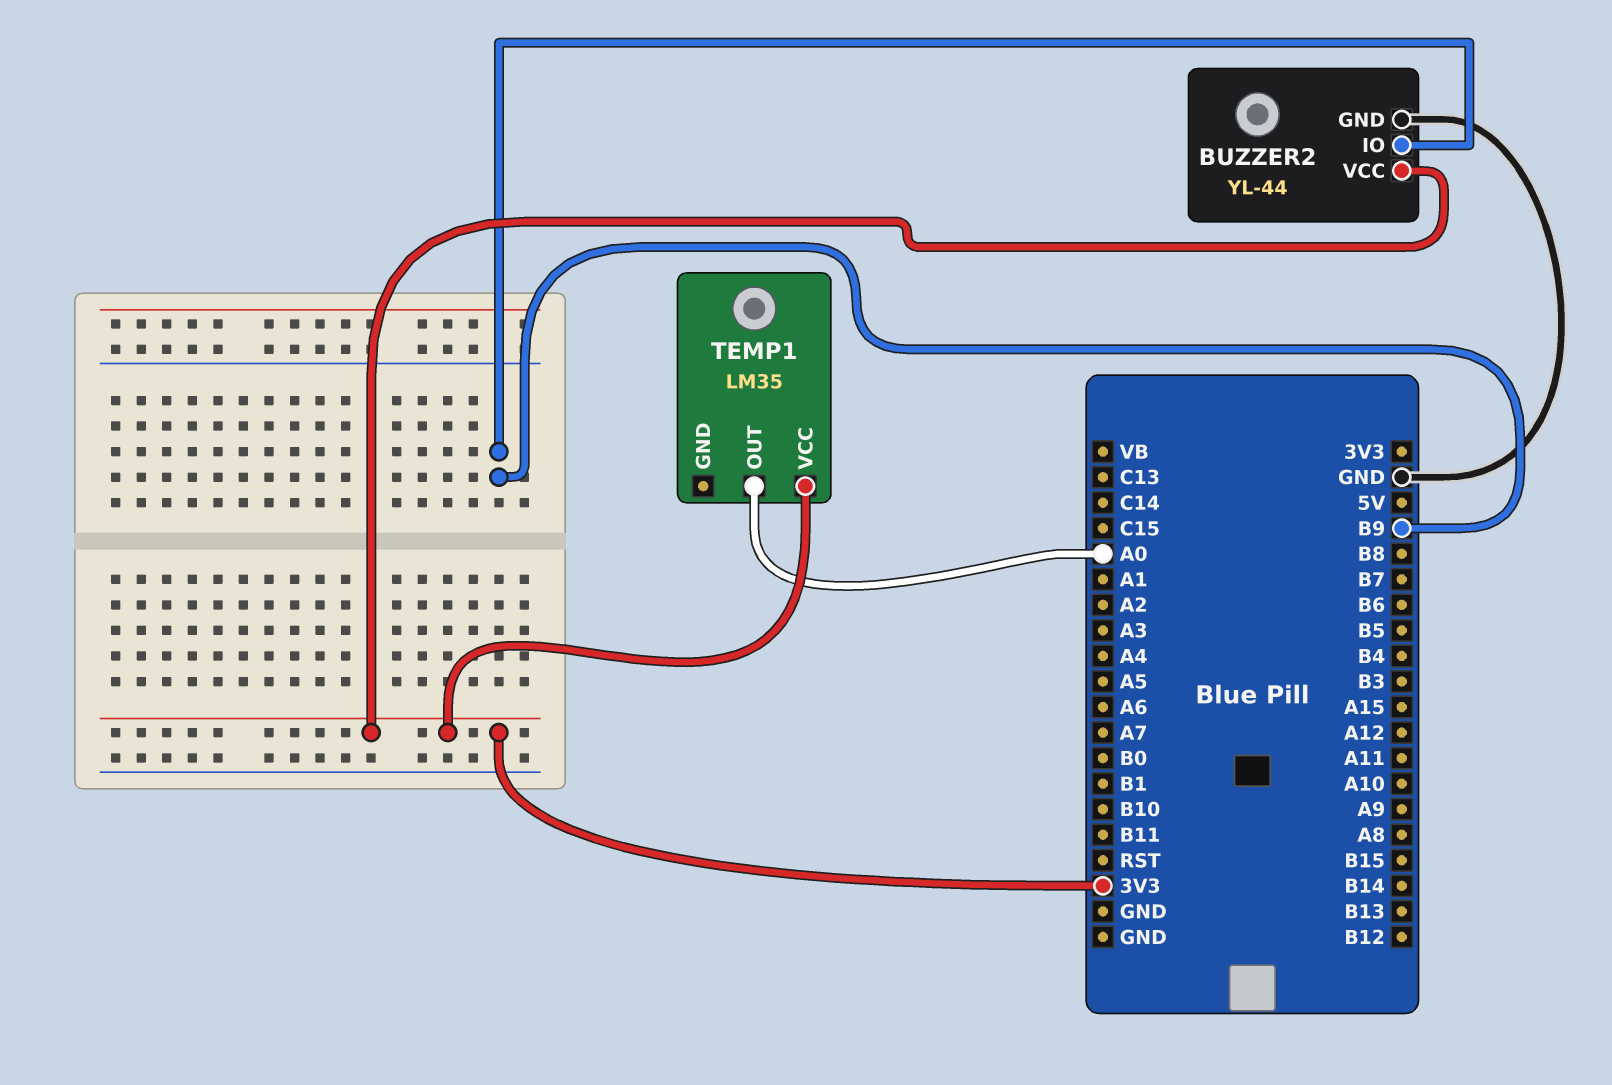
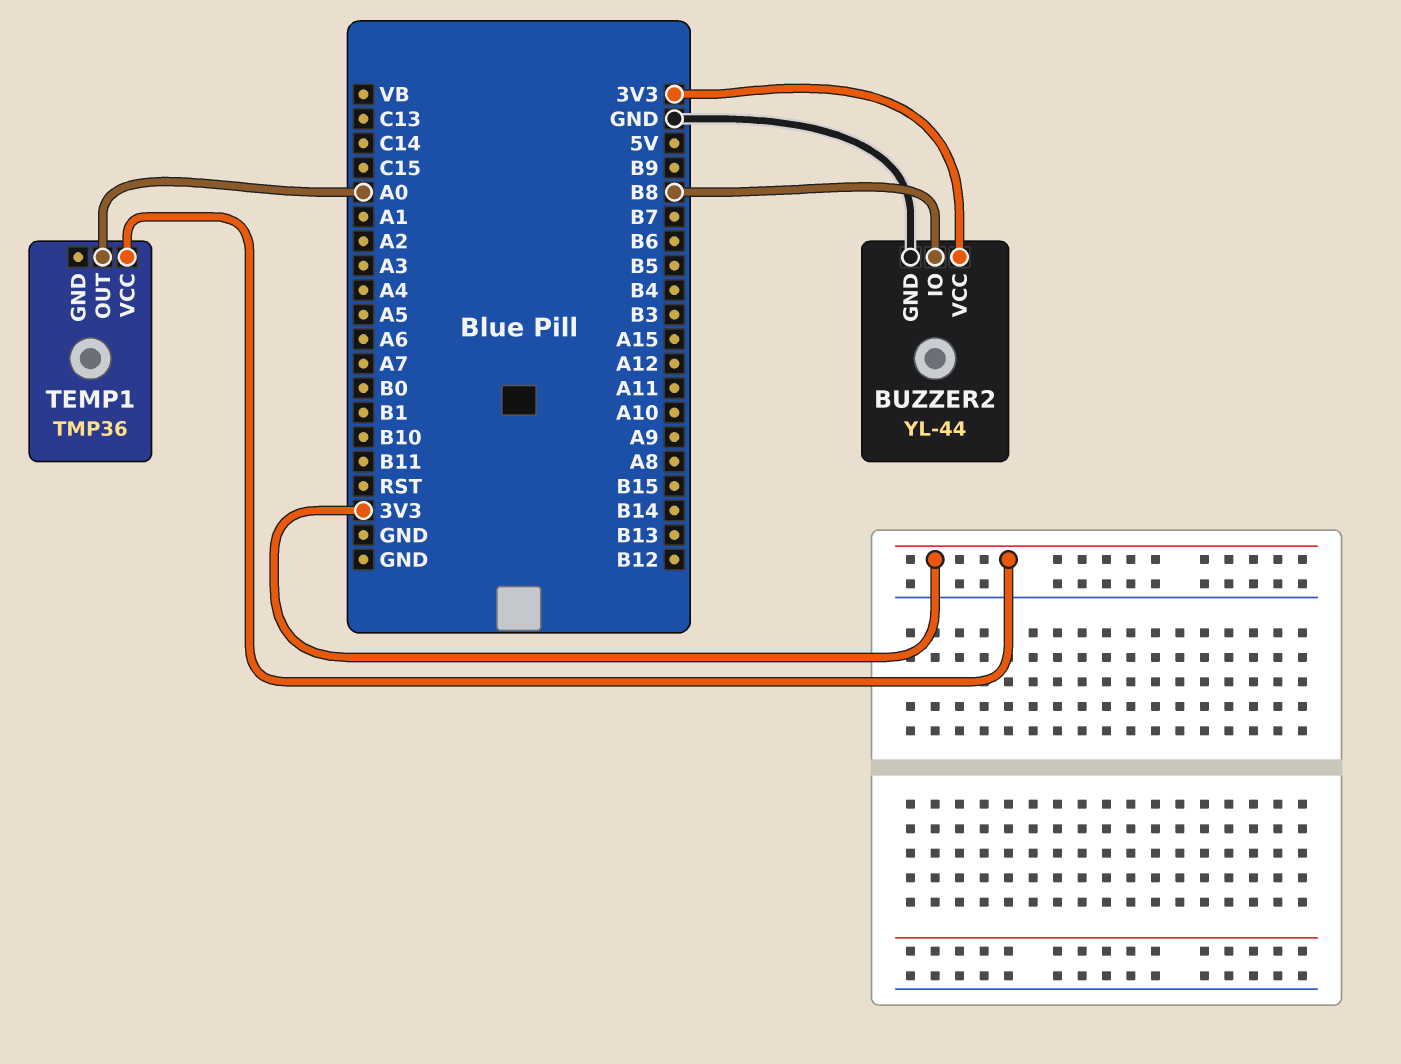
BUZZER2 pin IO: B9 -> B8
TEMP1: LM35 -> TMP36

